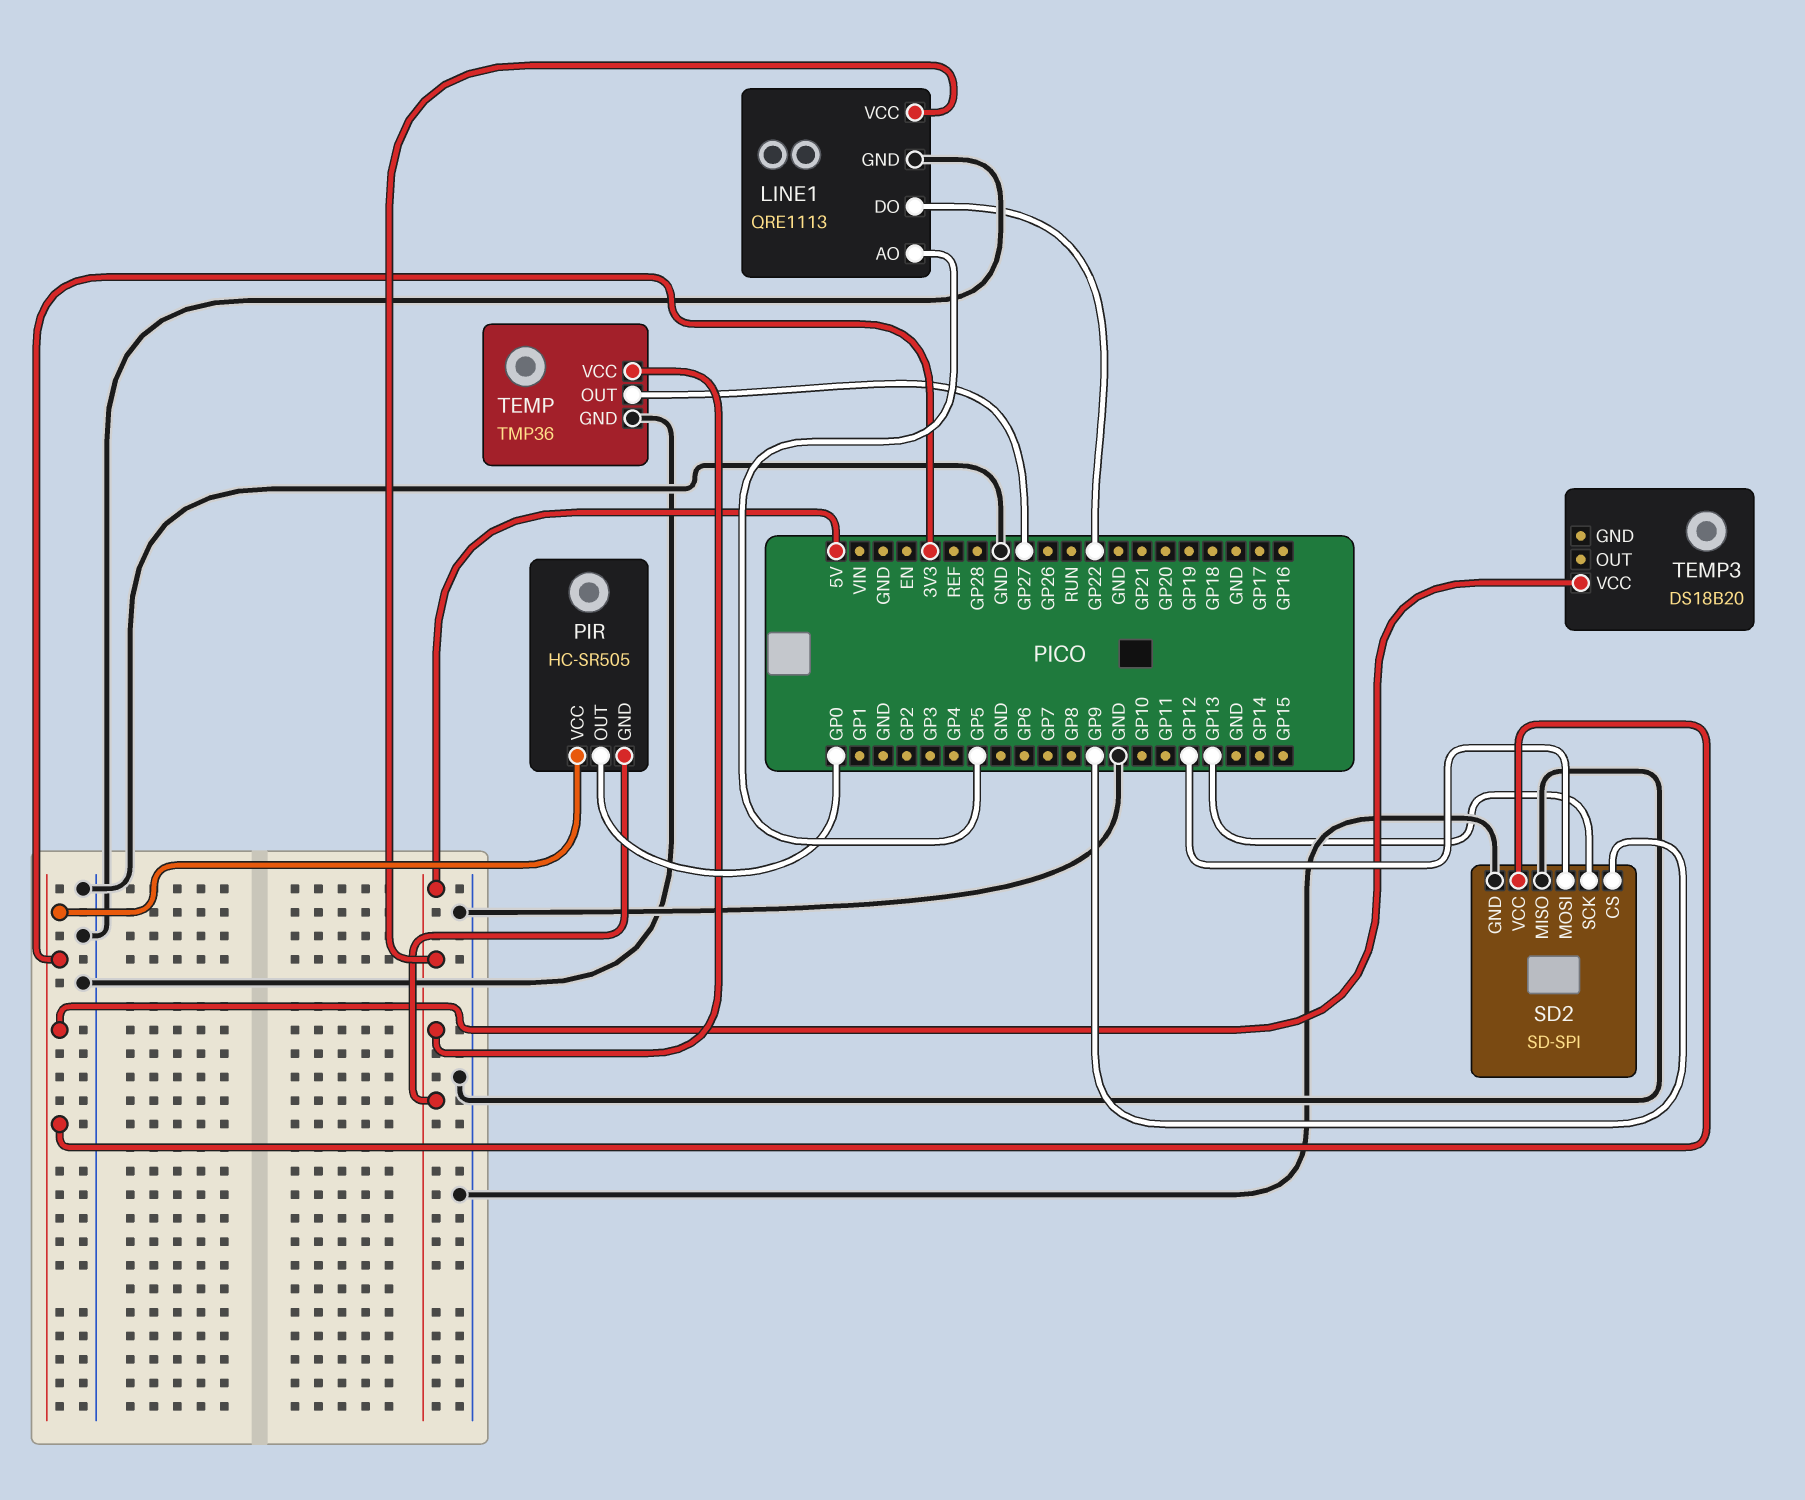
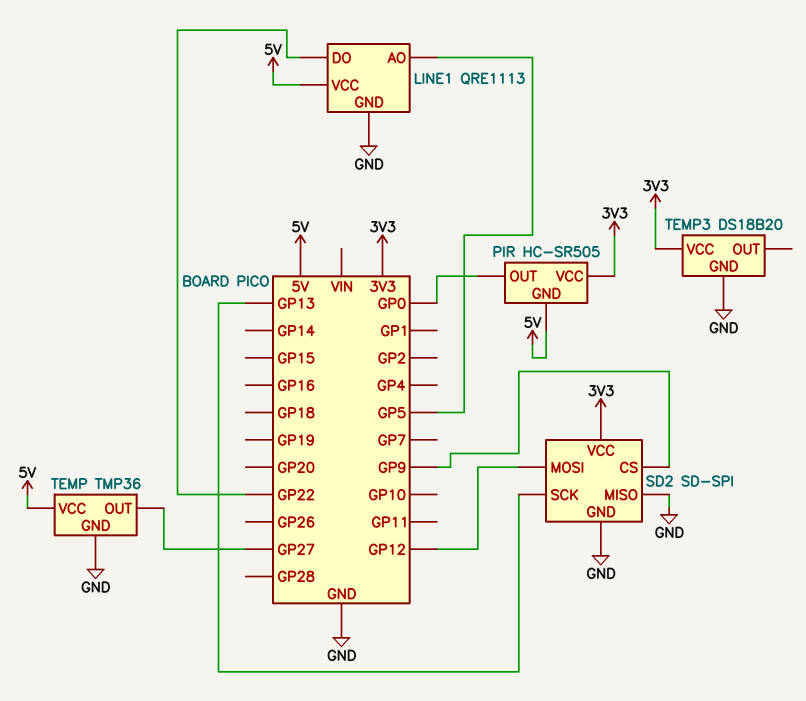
TEMP3 pin GND: none -> GND

